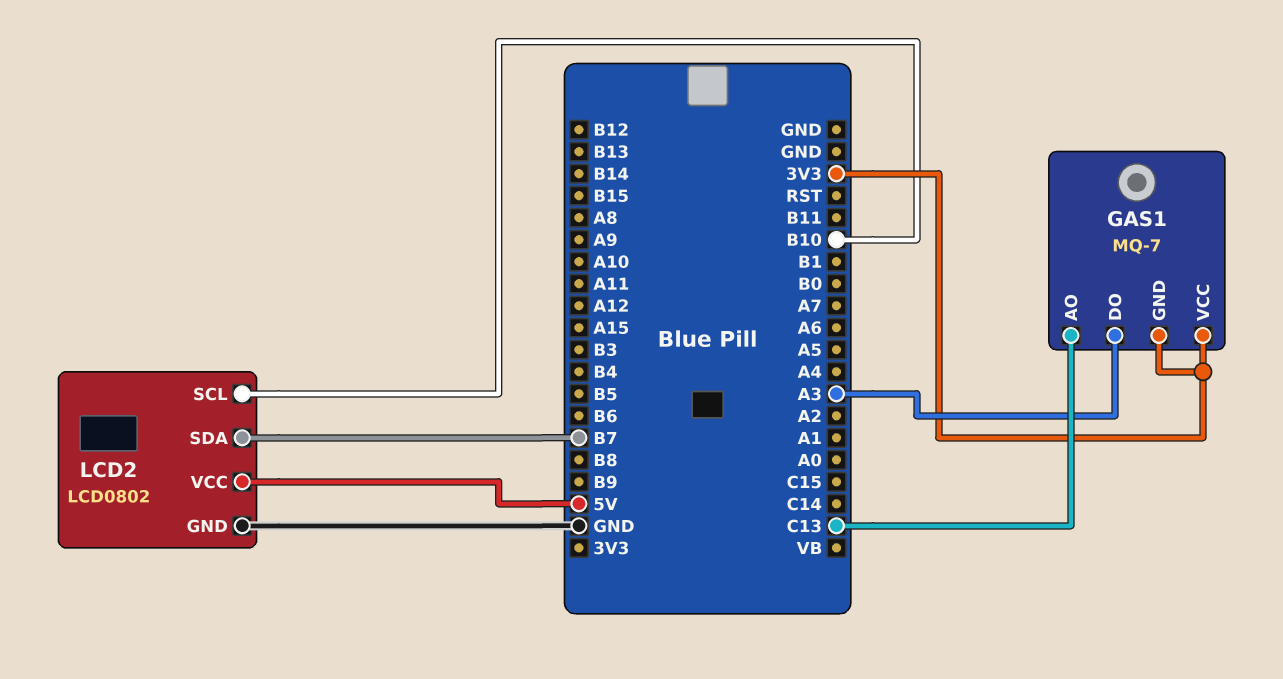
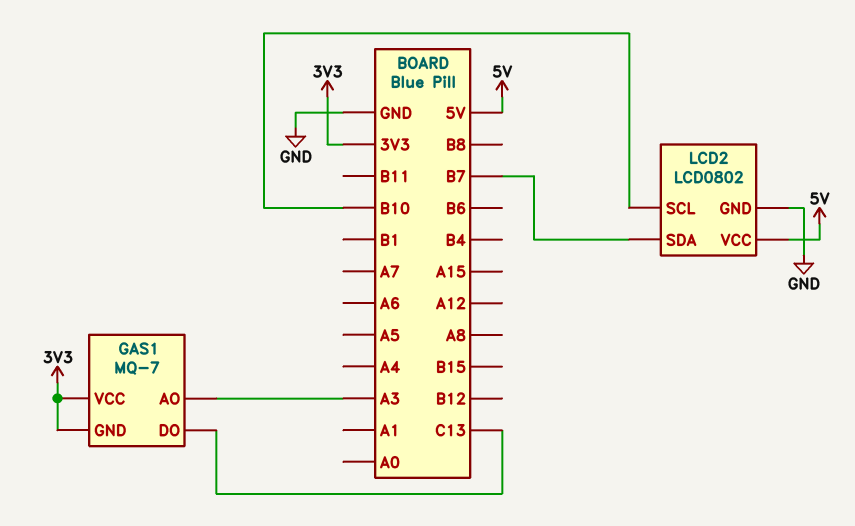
GAS1 pin AO: C13 -> A3
GAS1 pin DO: A3 -> C13

